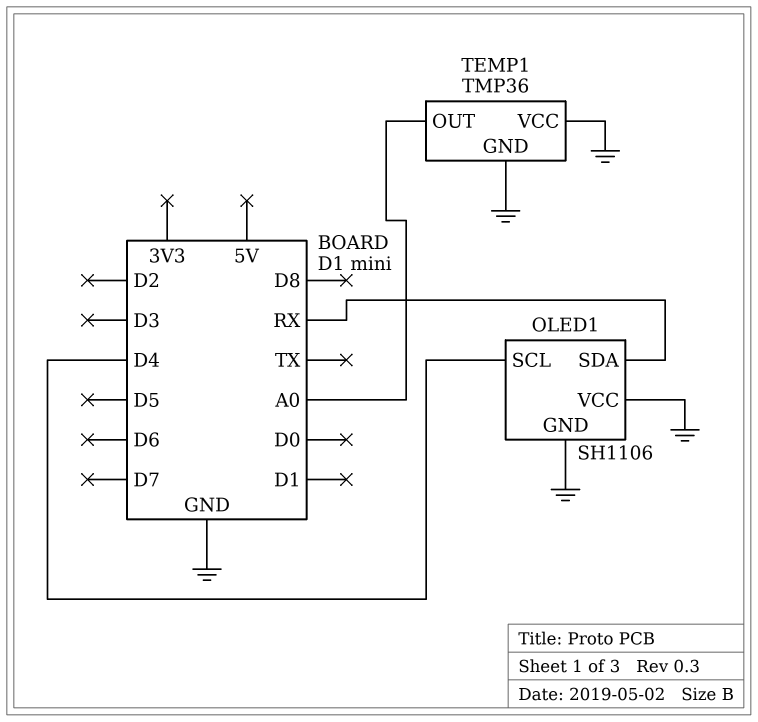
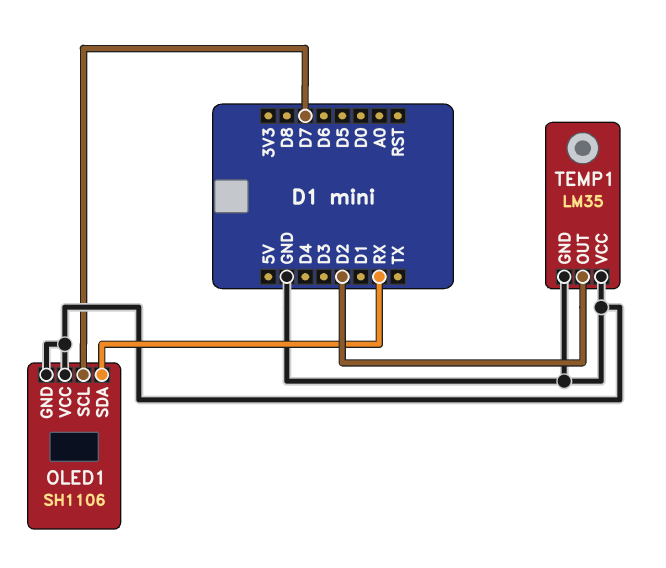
OLED1 pin SCL: D4 -> D7
TEMP1: TMP36 -> LM35
TEMP1 pin OUT: A0 -> D2

